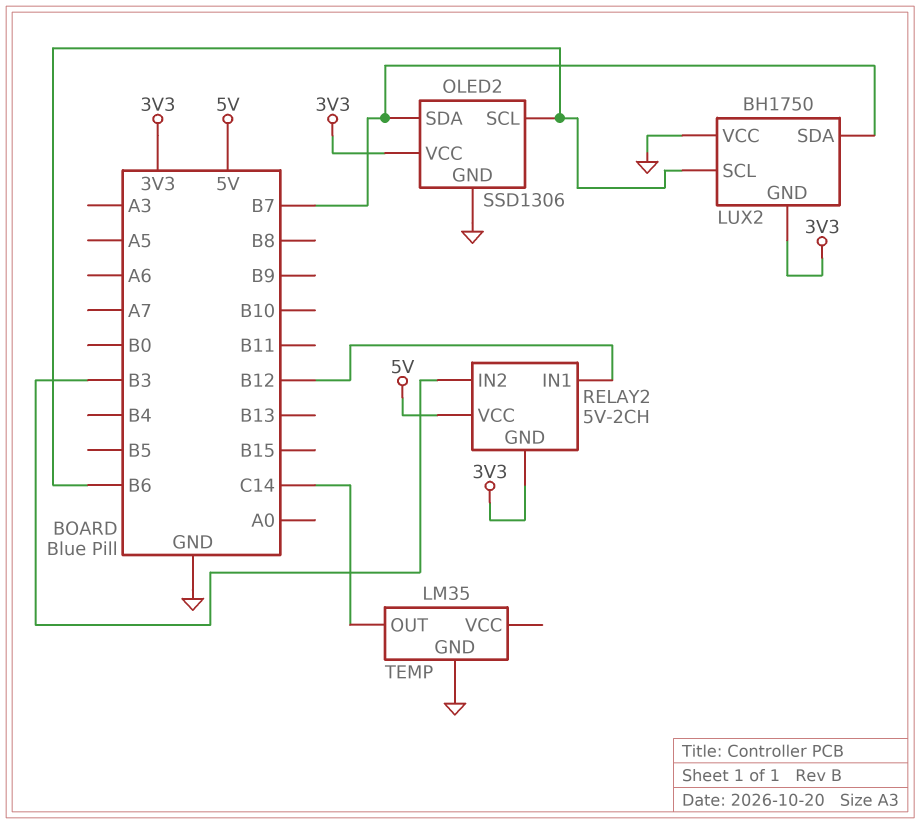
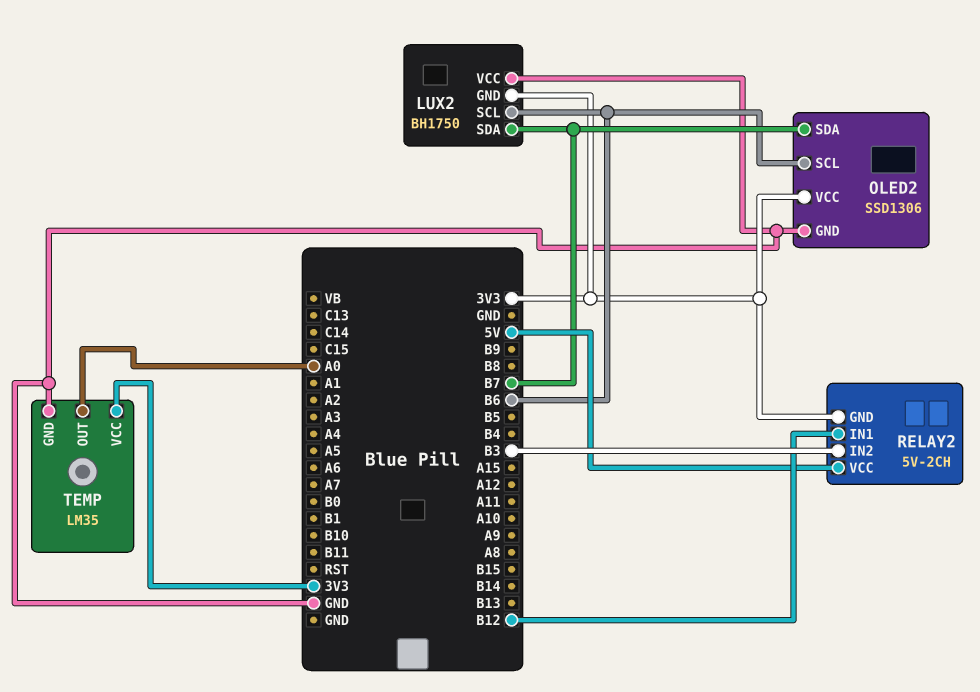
TEMP pin OUT: C14 -> A0
TEMP pin VCC: none -> 3V3

